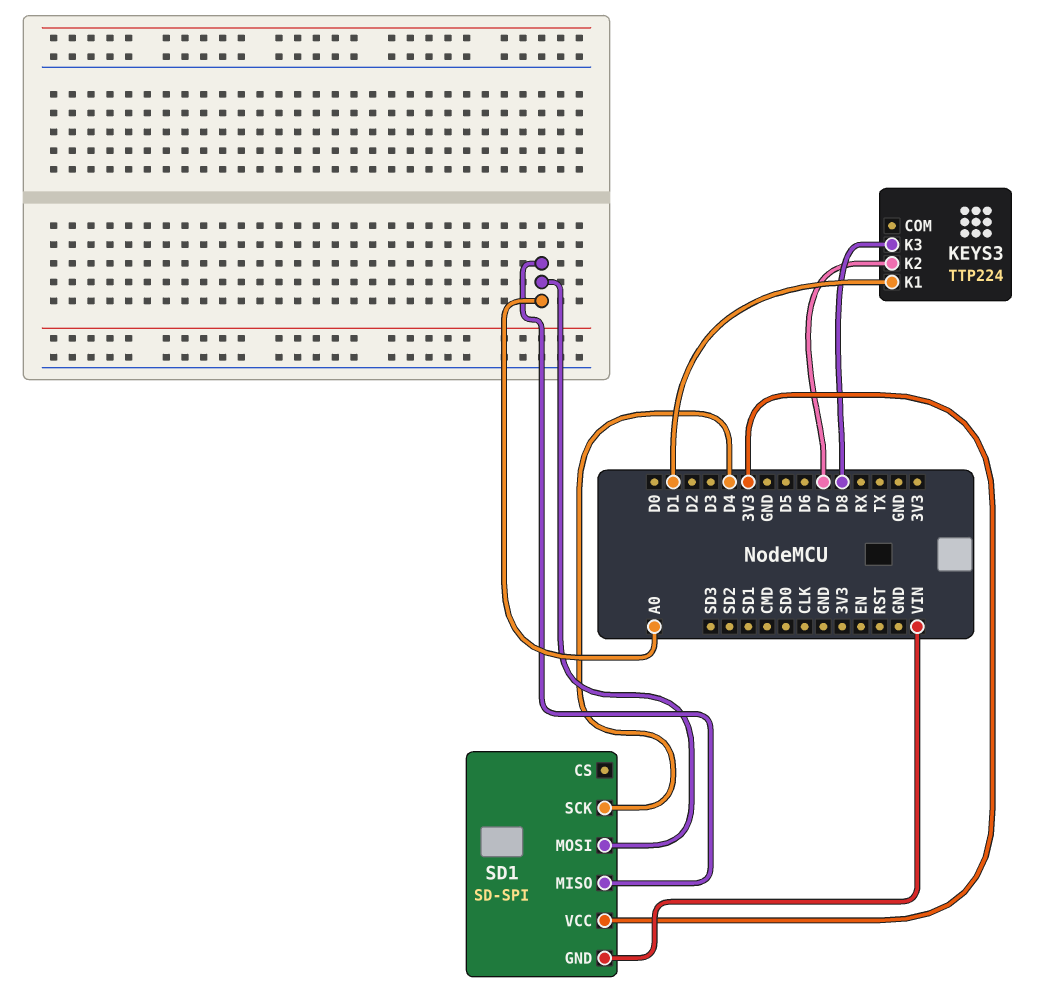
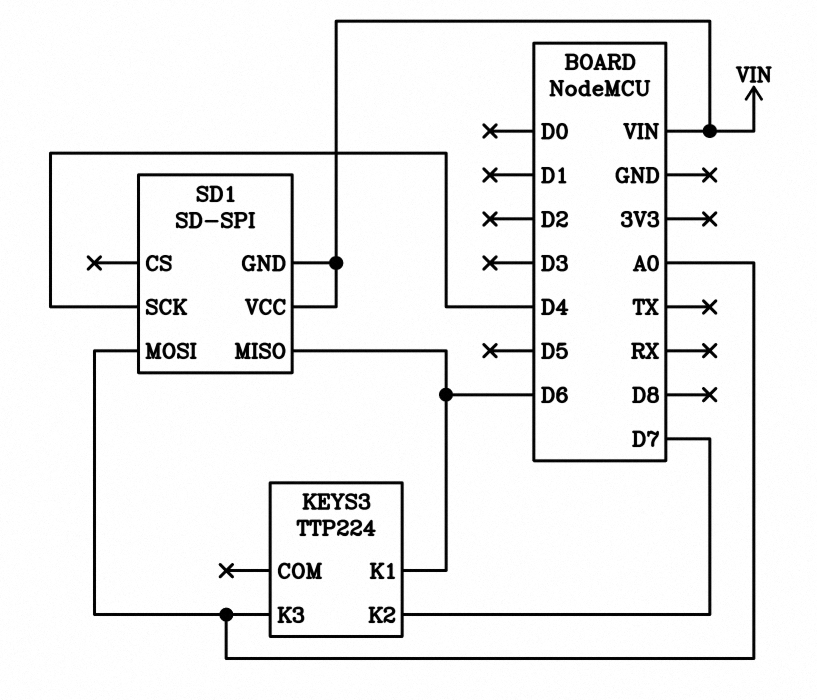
KEYS3 pin K1: D1 -> D6
KEYS3 pin K3: D8 -> A0
SD1 pin MISO: A0 -> D6
SD1 pin VCC: 3V3 -> VIN

